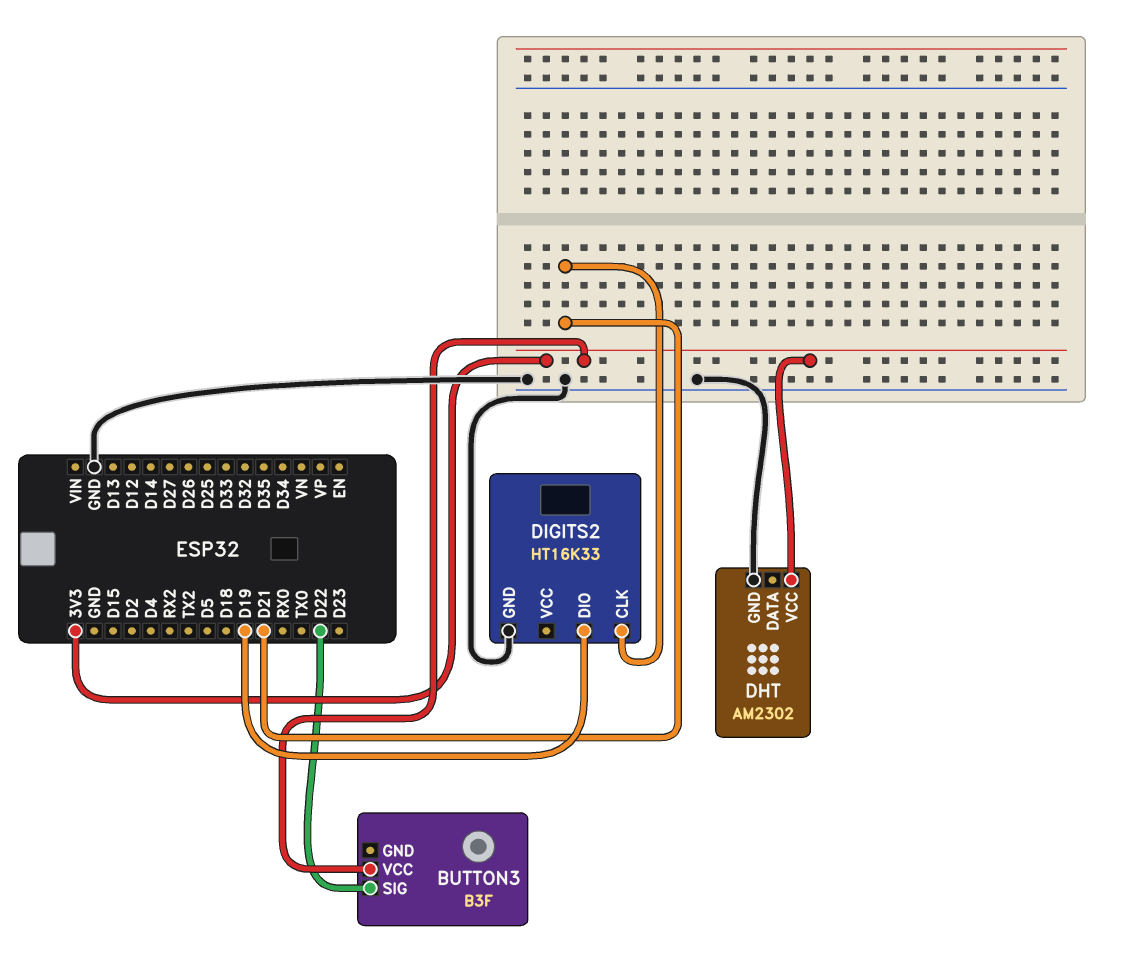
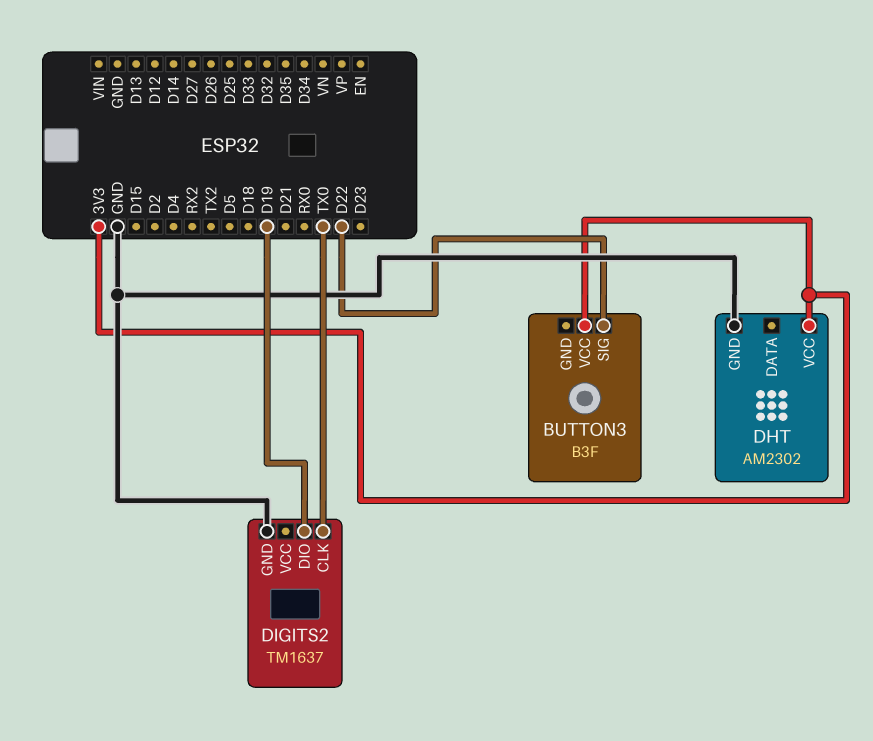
DIGITS2: HT16K33 -> TM1637
DIGITS2 pin CLK: D21 -> TX0

